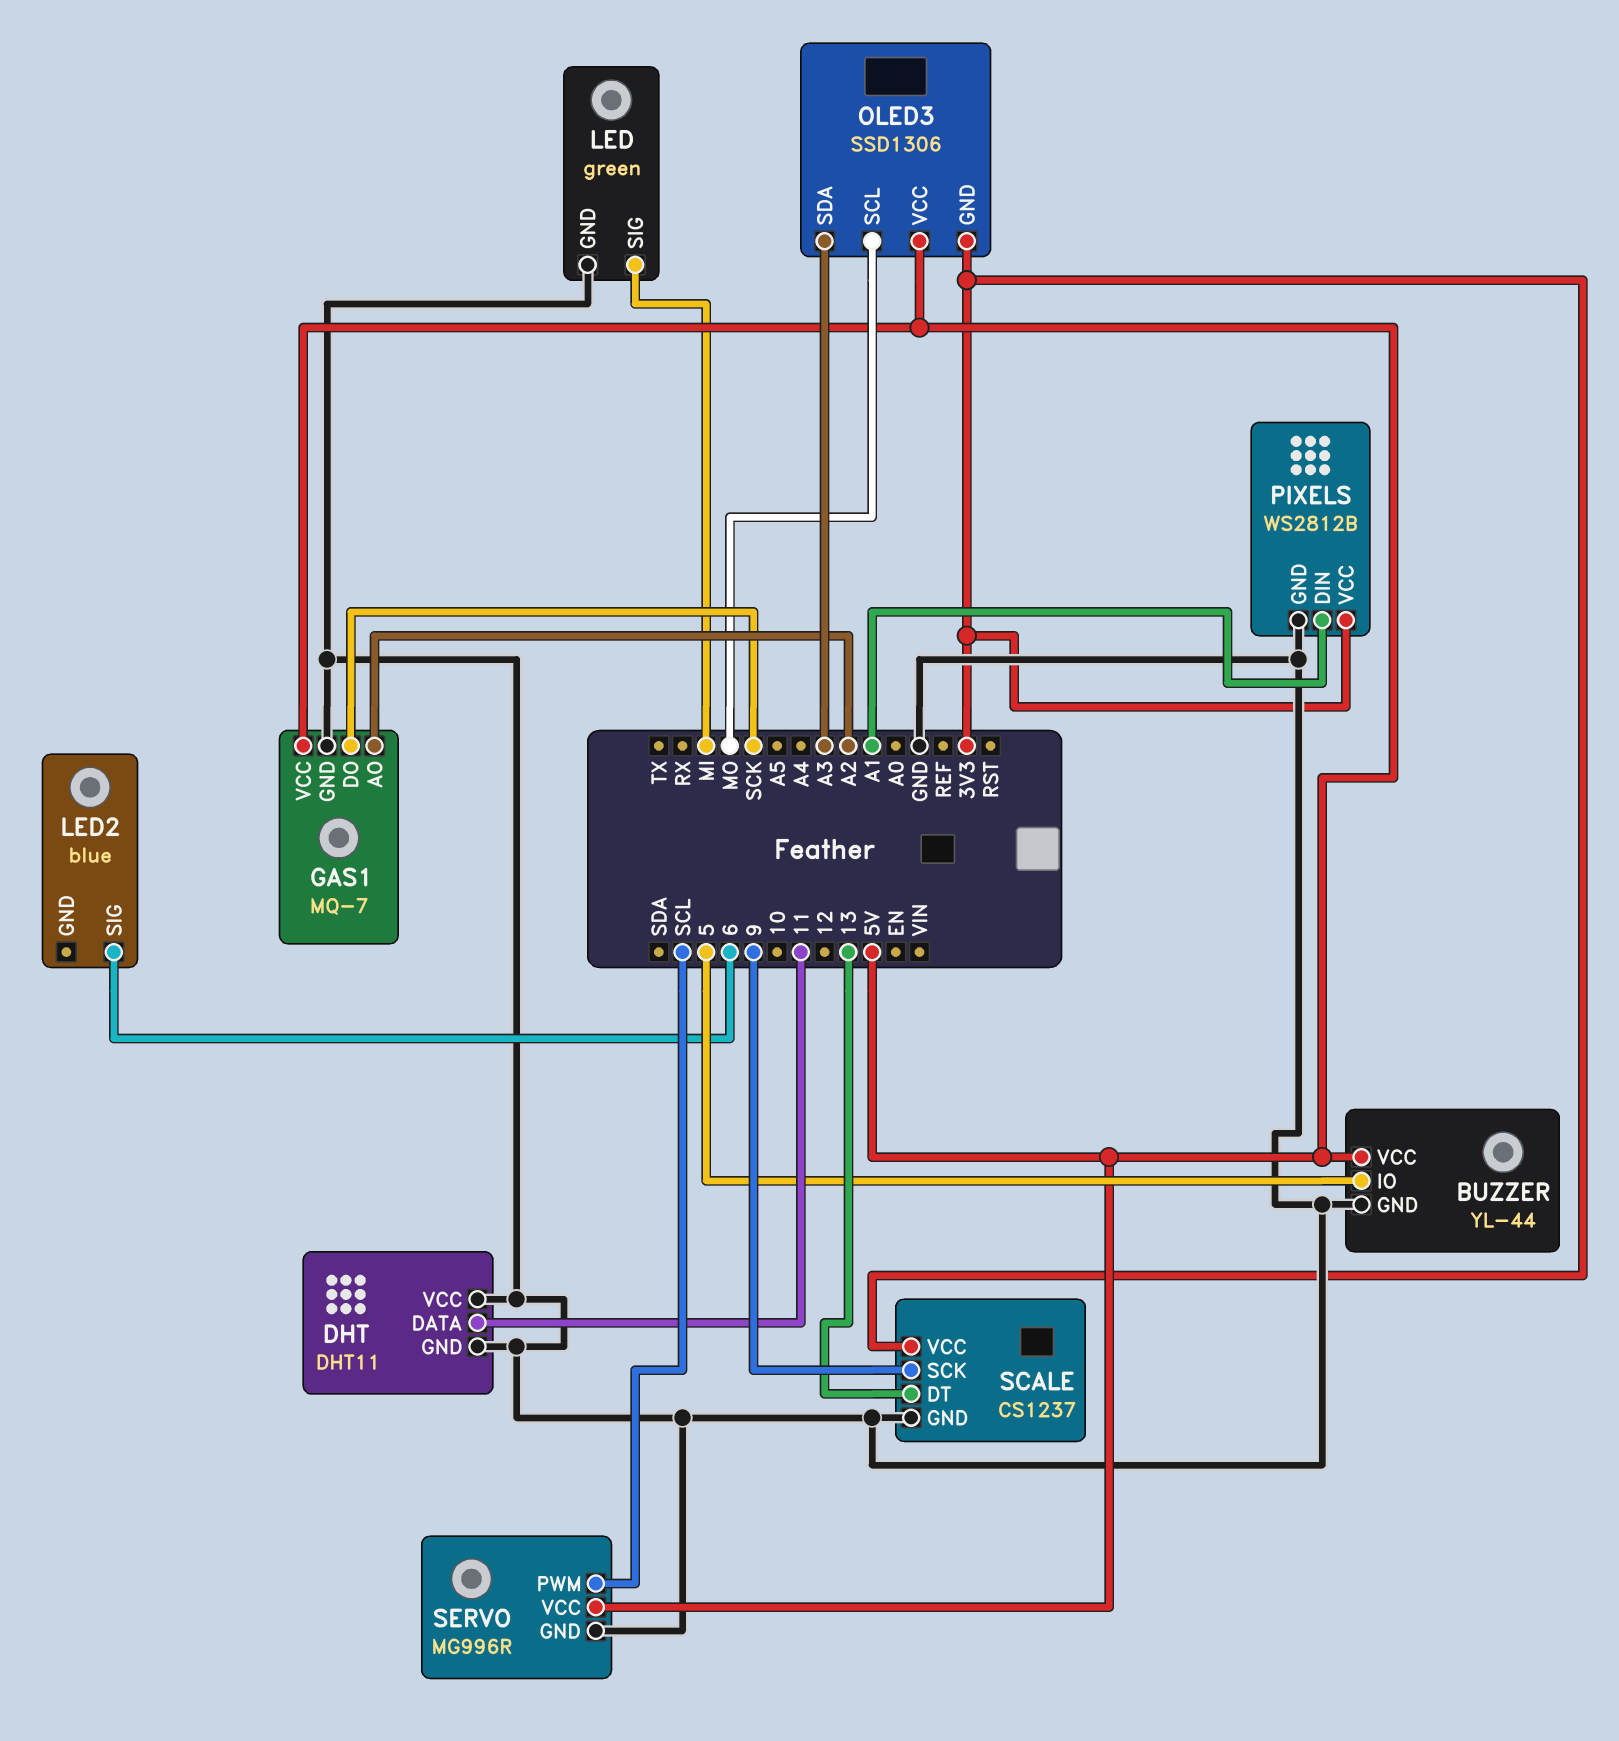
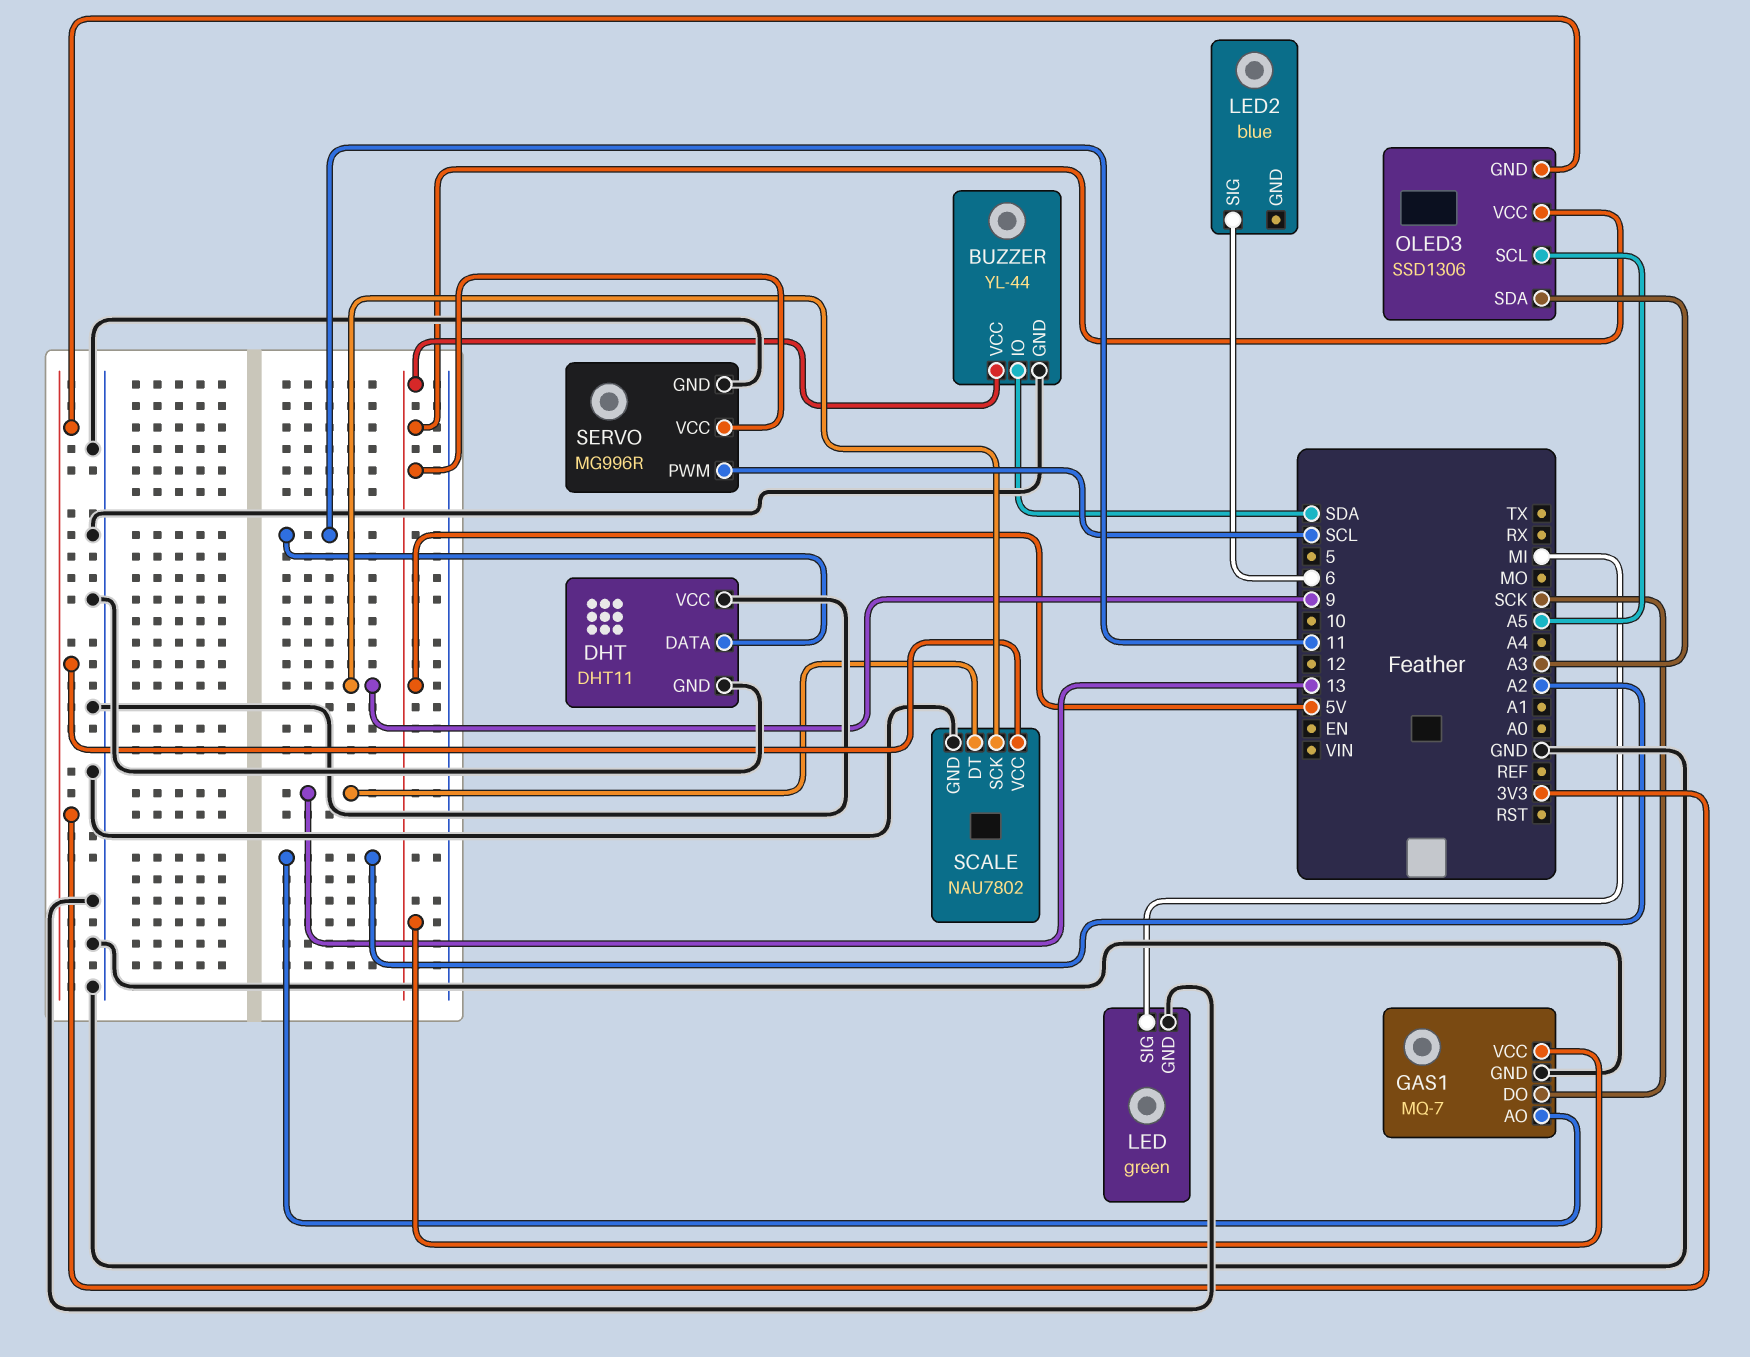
BUZZER pin IO: 5 -> SDA
OLED3 pin SCL: MO -> A5
PIXELS: WS2812B -> none
PIXELS pin DIN: A1 -> none
PIXELS pin GND: GND -> none
PIXELS pin VCC: 3V3 -> none
SCALE: CS1237 -> NAU7802

